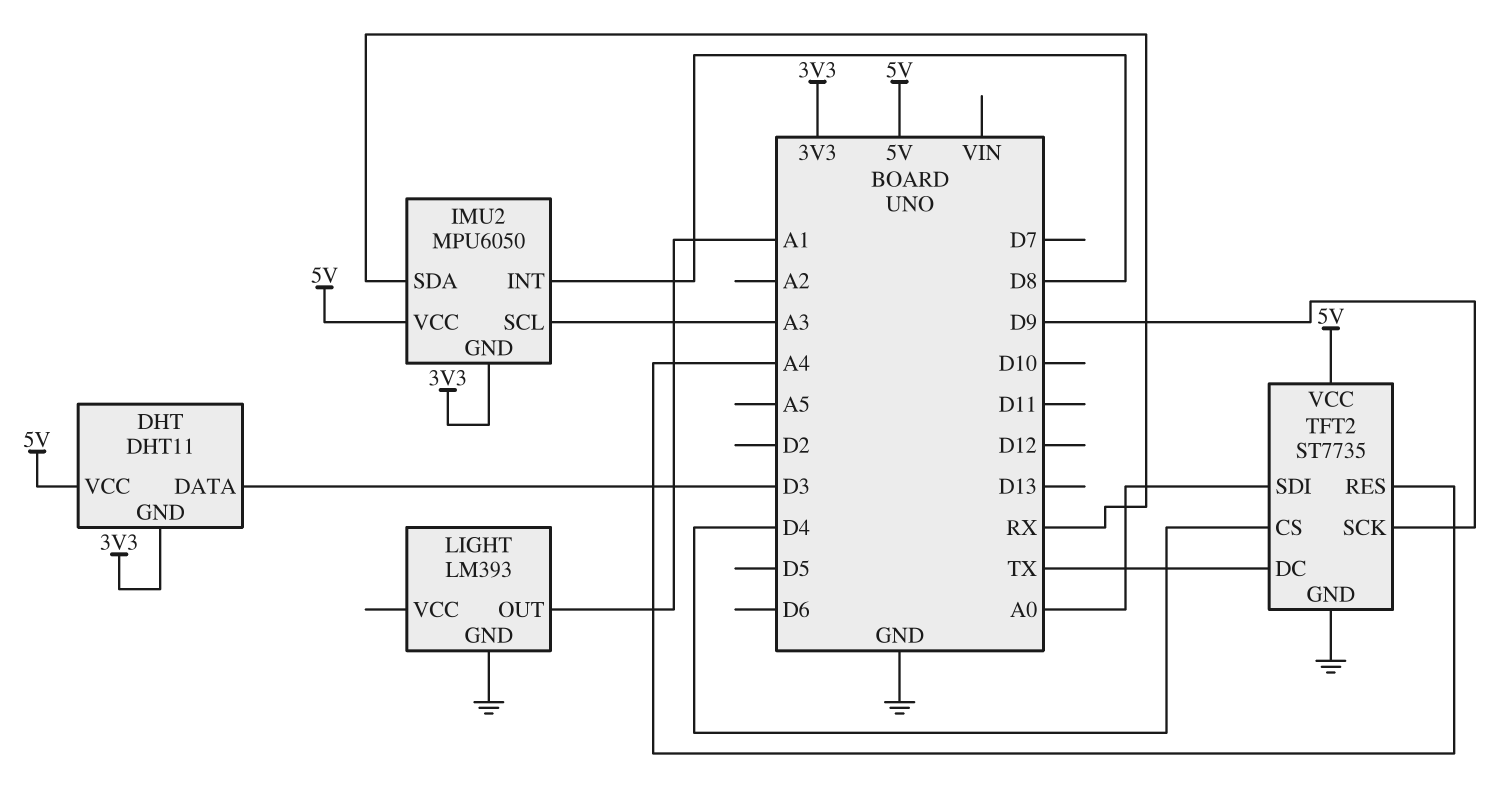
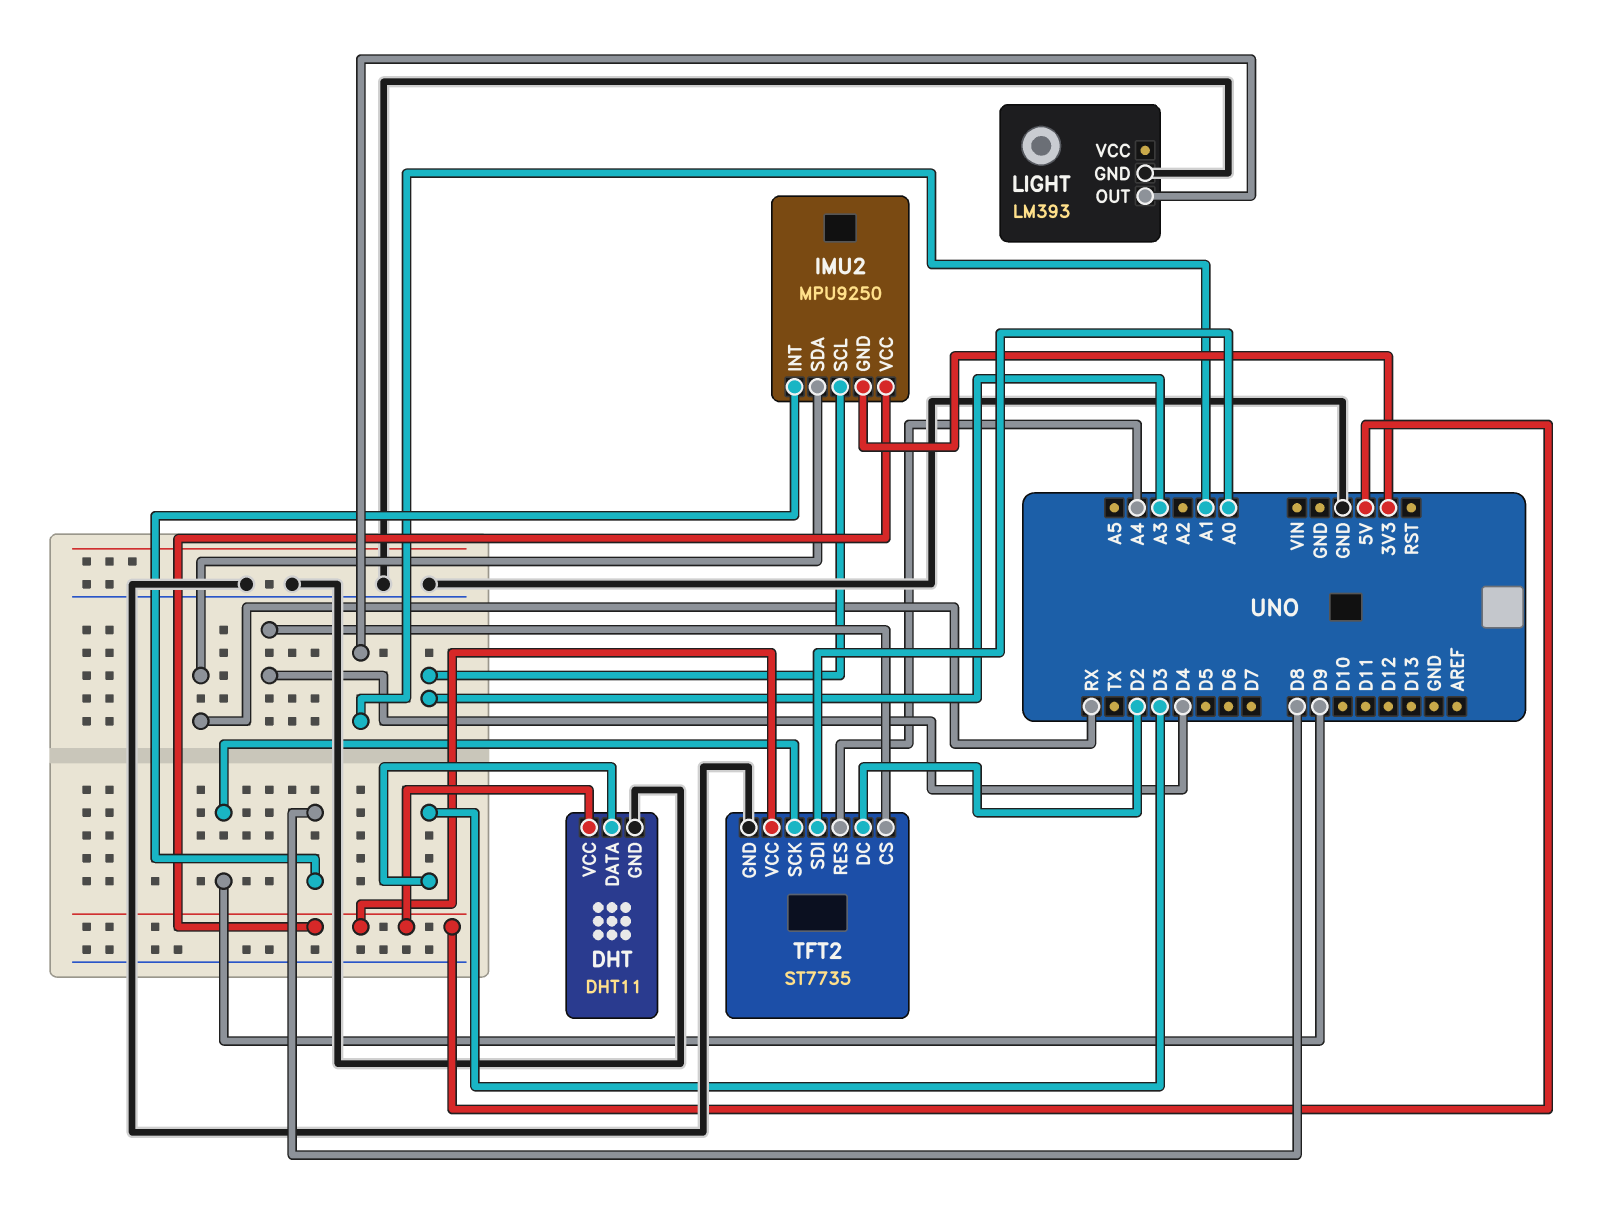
DHT pin GND: 3V3 -> GND
IMU2: MPU6050 -> MPU9250
TFT2 pin DC: TX -> D2

